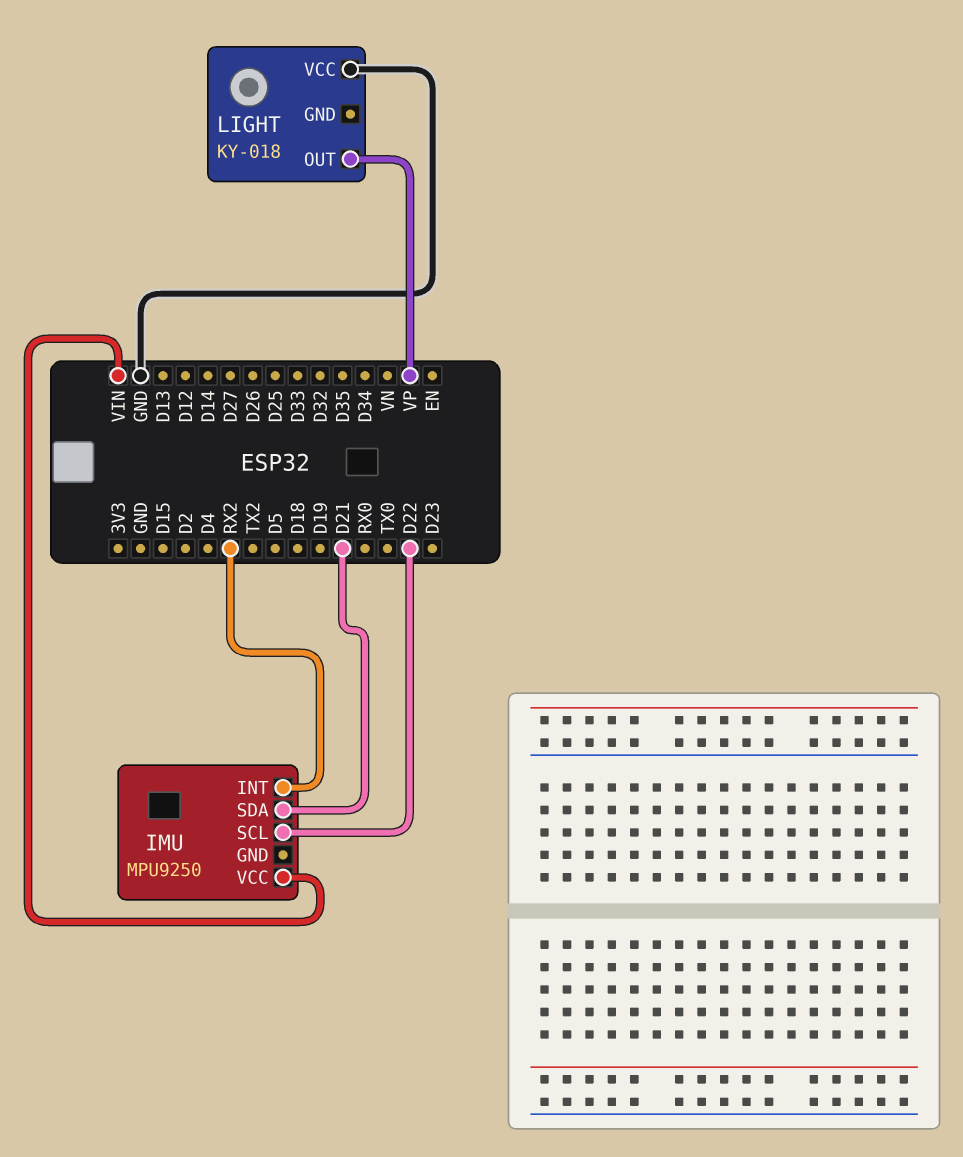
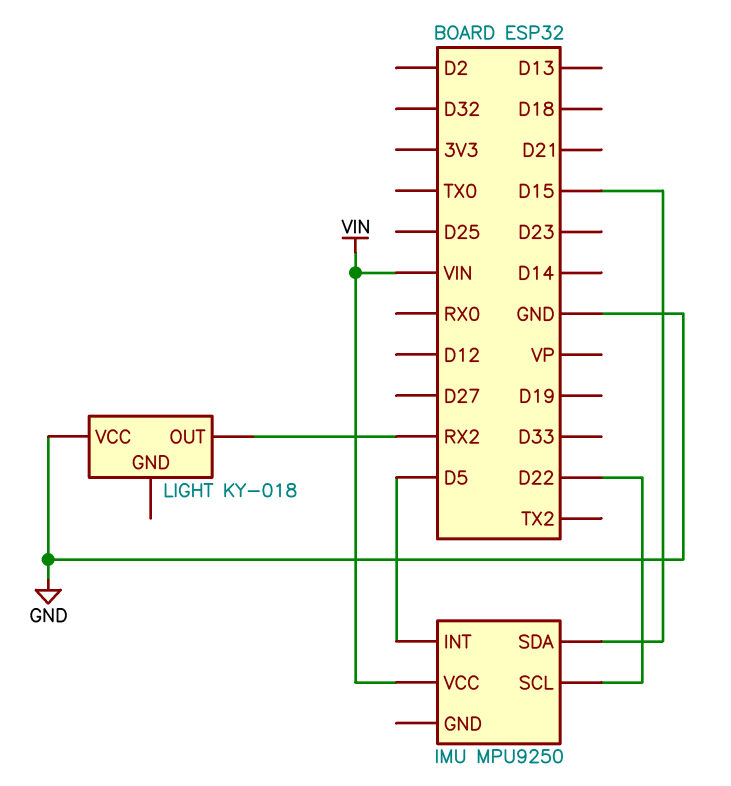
IMU pin INT: RX2 -> D5
IMU pin SDA: D21 -> D15
LIGHT pin OUT: VP -> RX2

